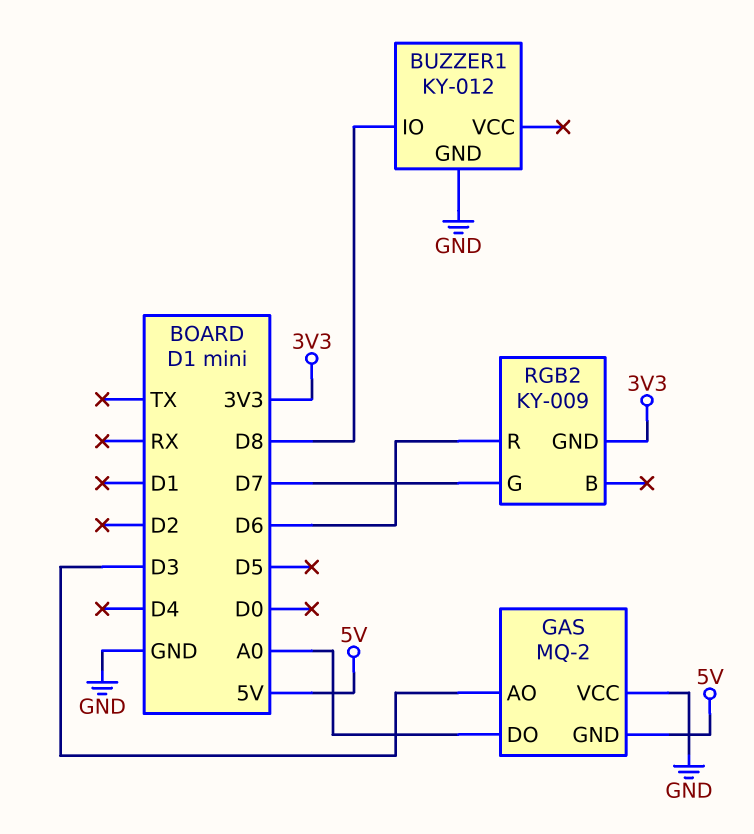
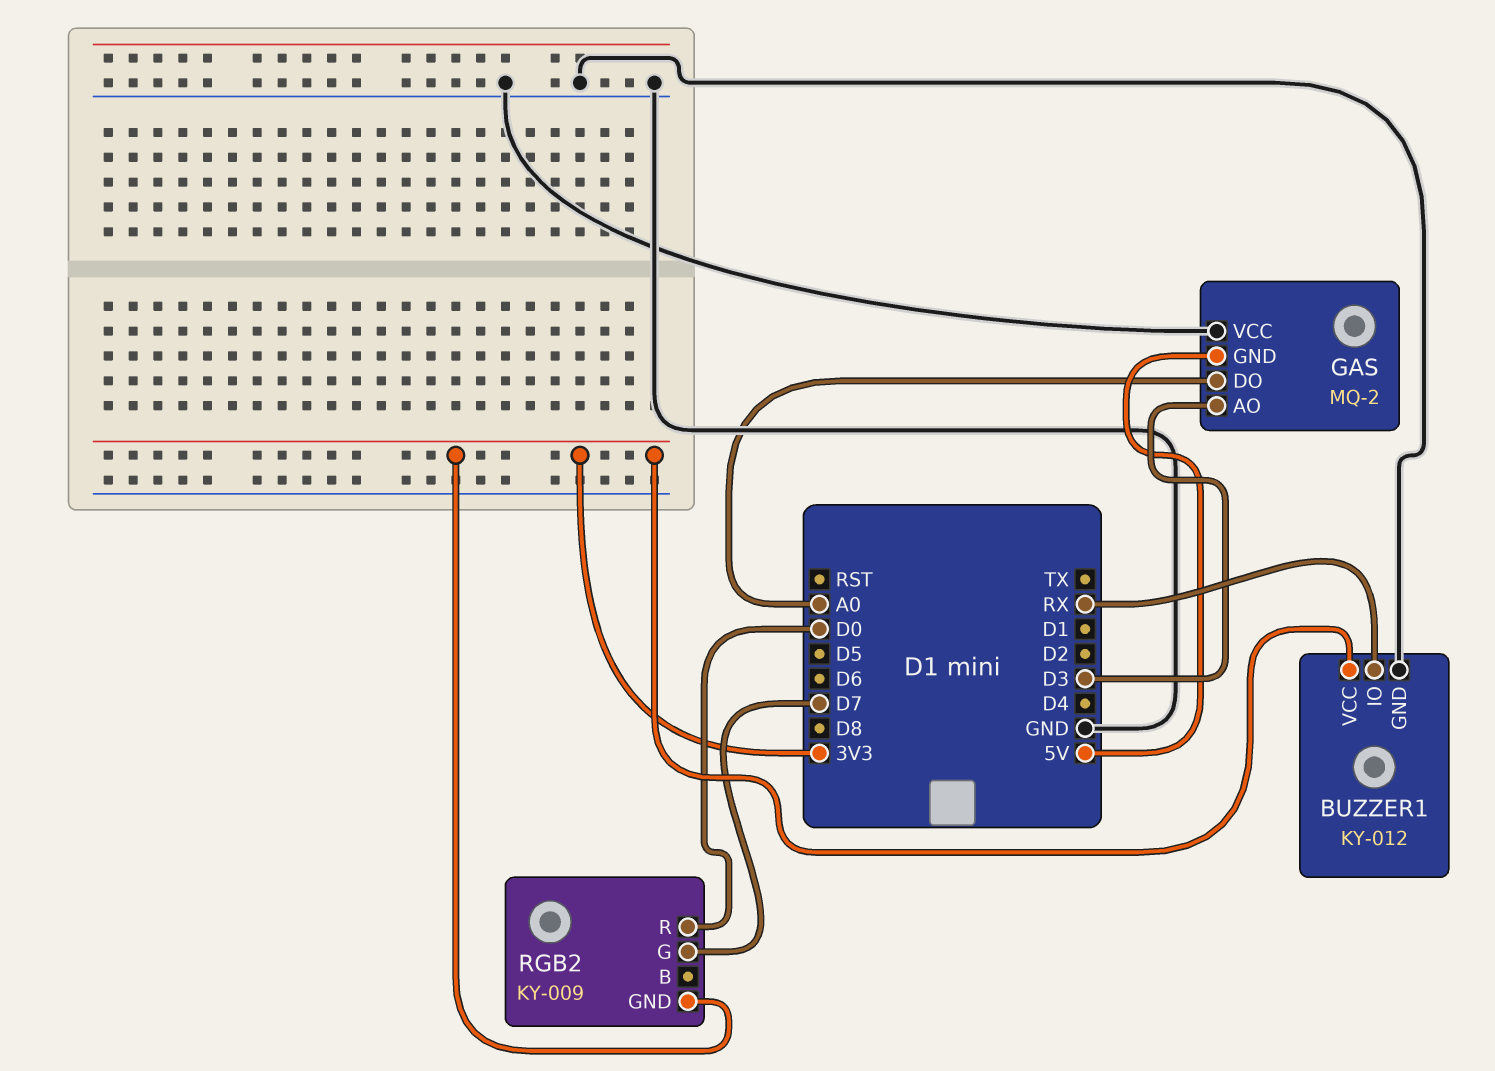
BUZZER1 pin IO: D8 -> RX
BUZZER1 pin VCC: none -> 3V3
RGB2 pin R: D6 -> D0

